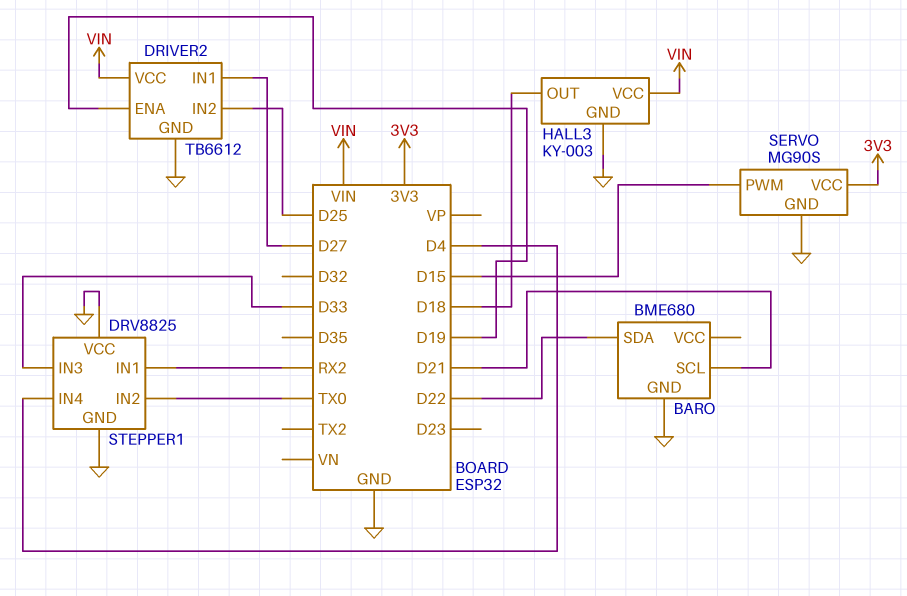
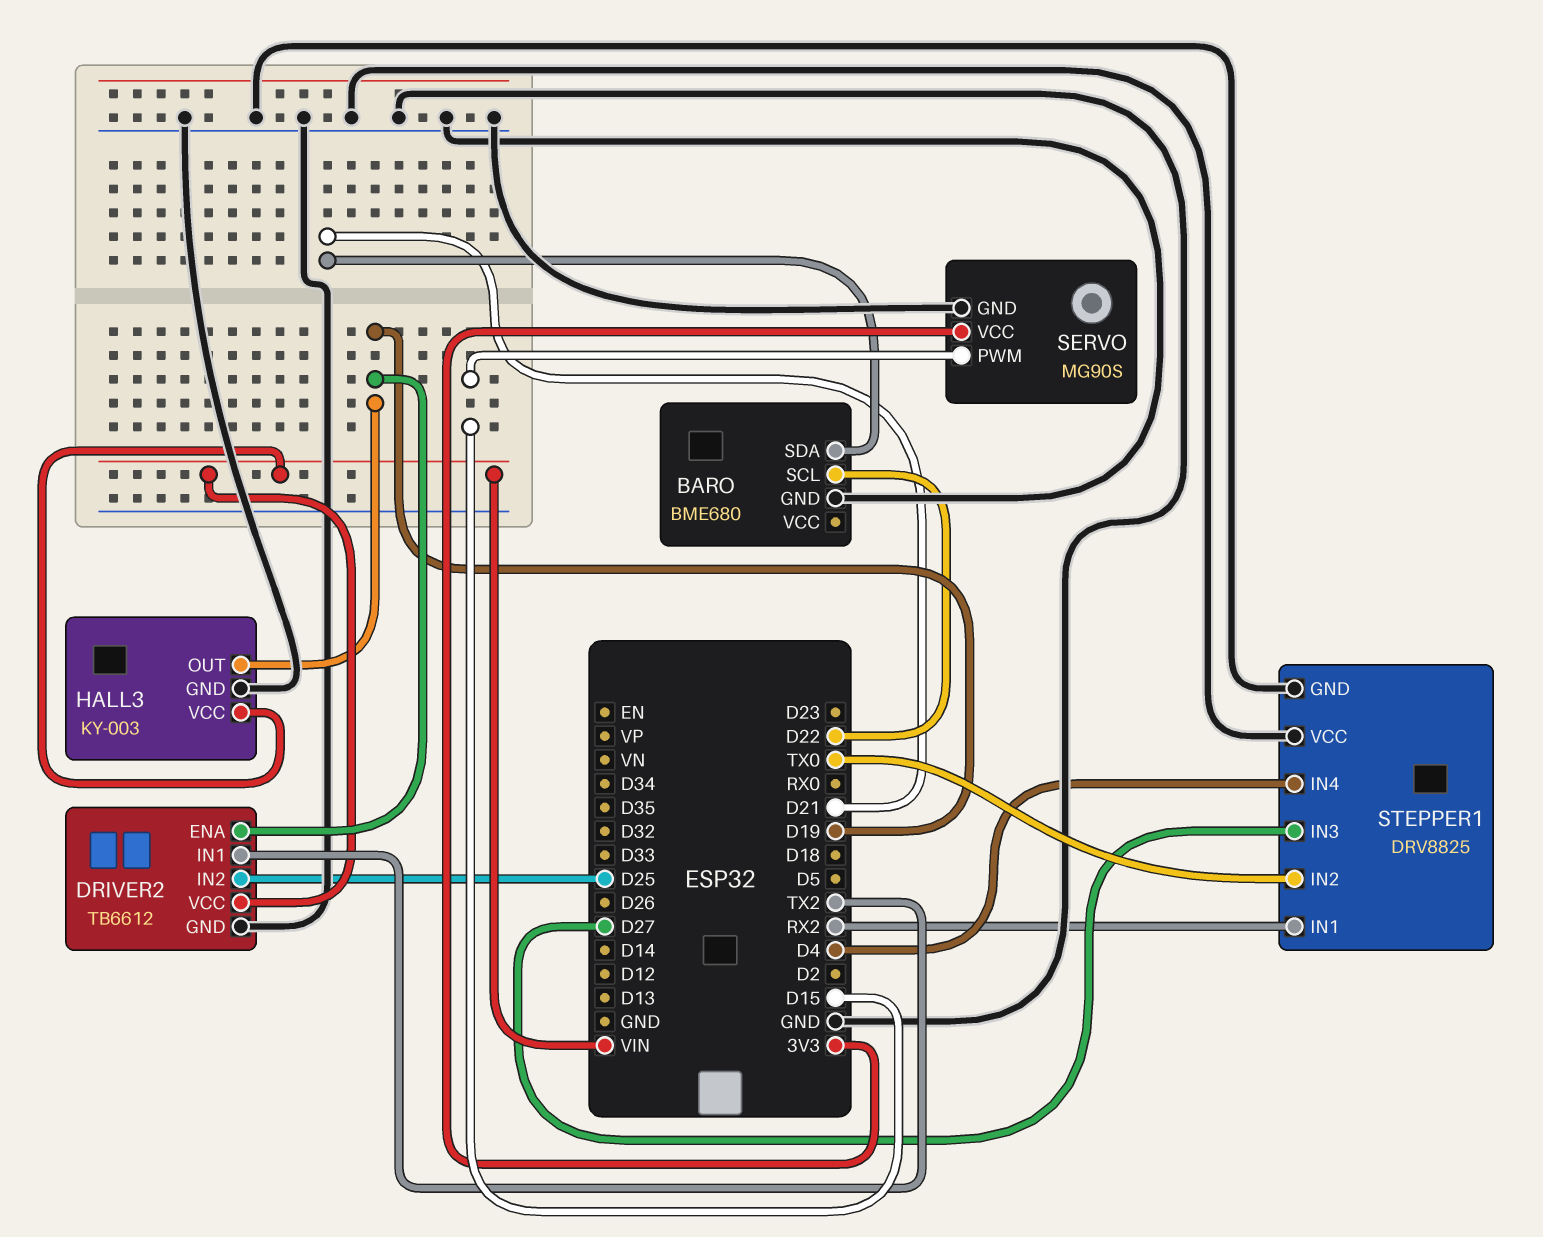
BARO pin SCL: D21 -> D22
BARO pin SDA: D22 -> D21
DRIVER2 pin IN1: D27 -> TX2
HALL3 pin OUT: D18 -> D19
STEPPER1 pin IN3: D33 -> D27

